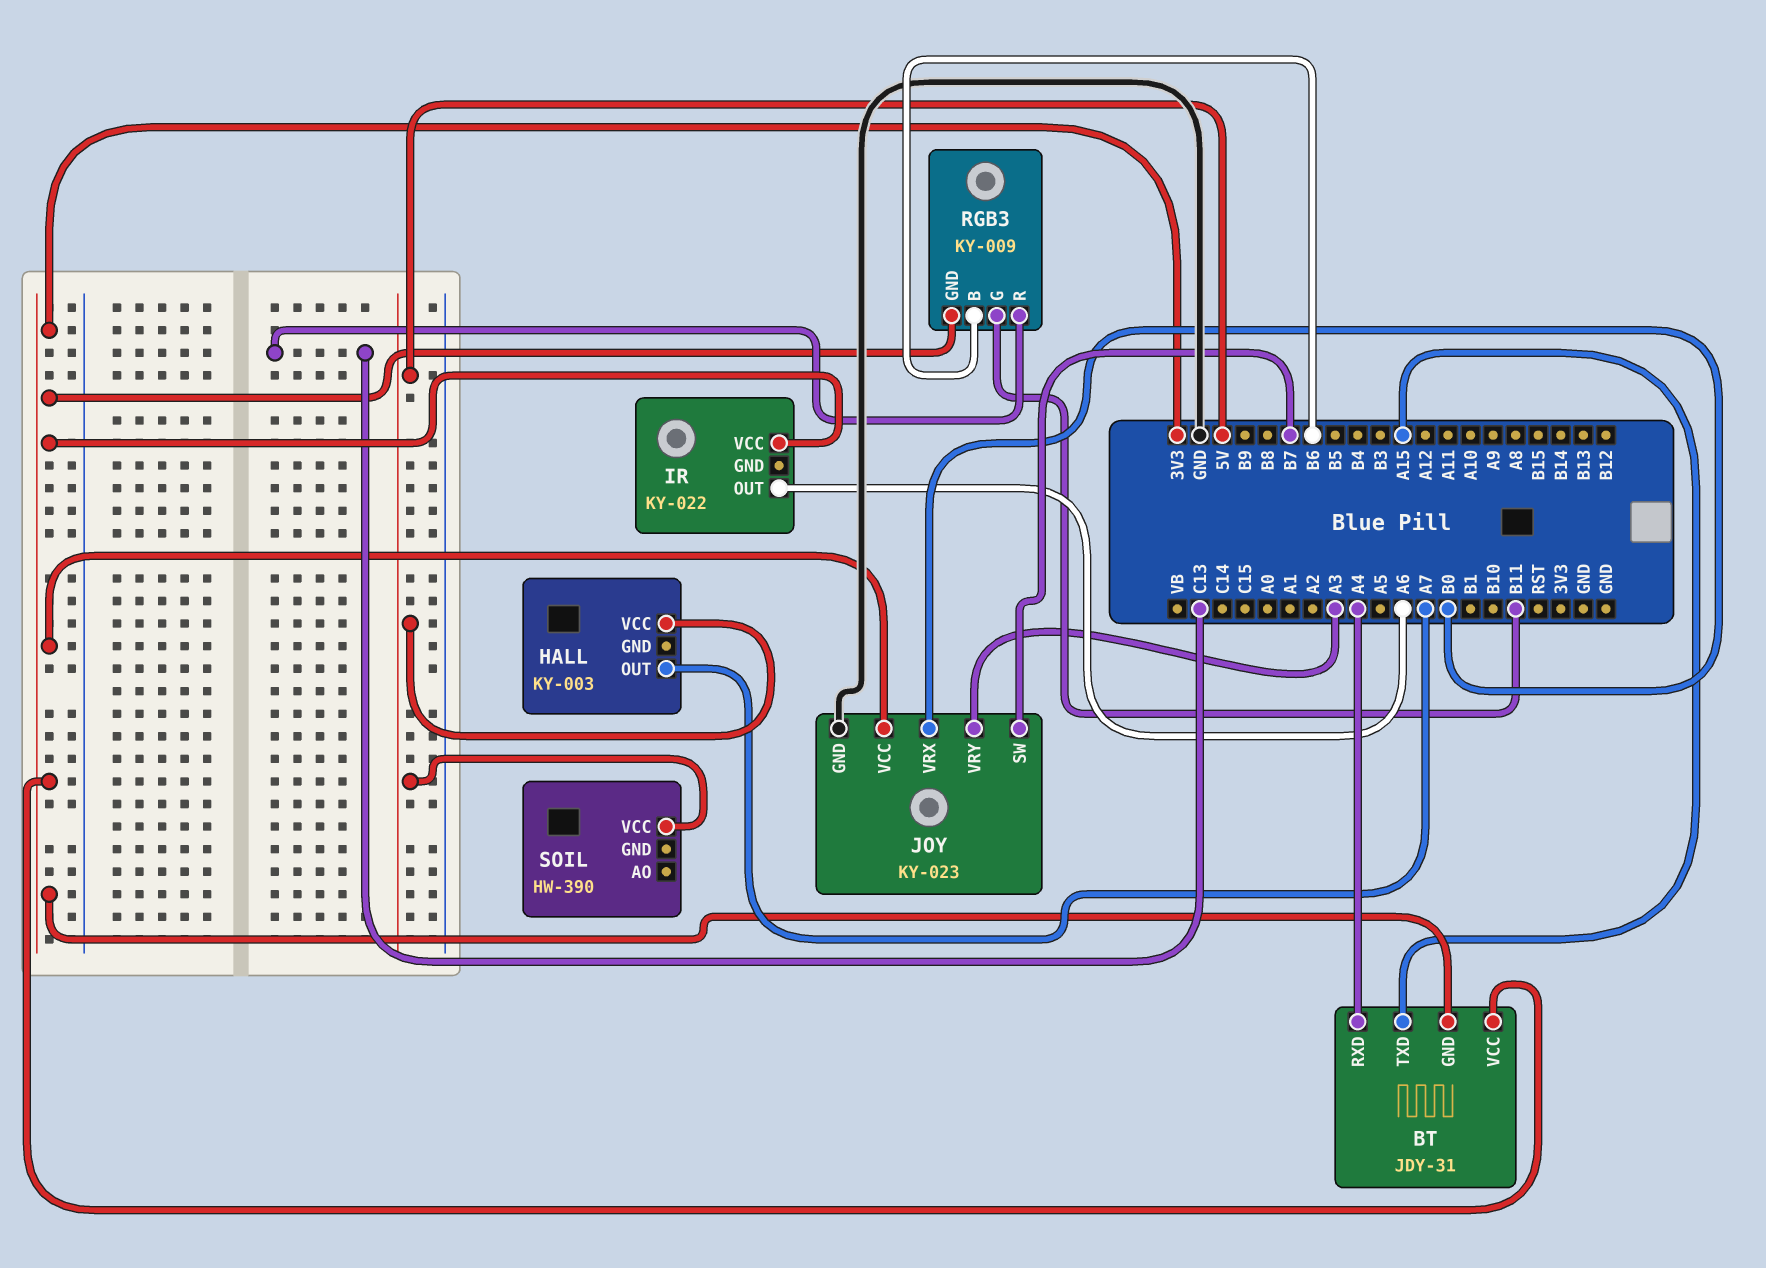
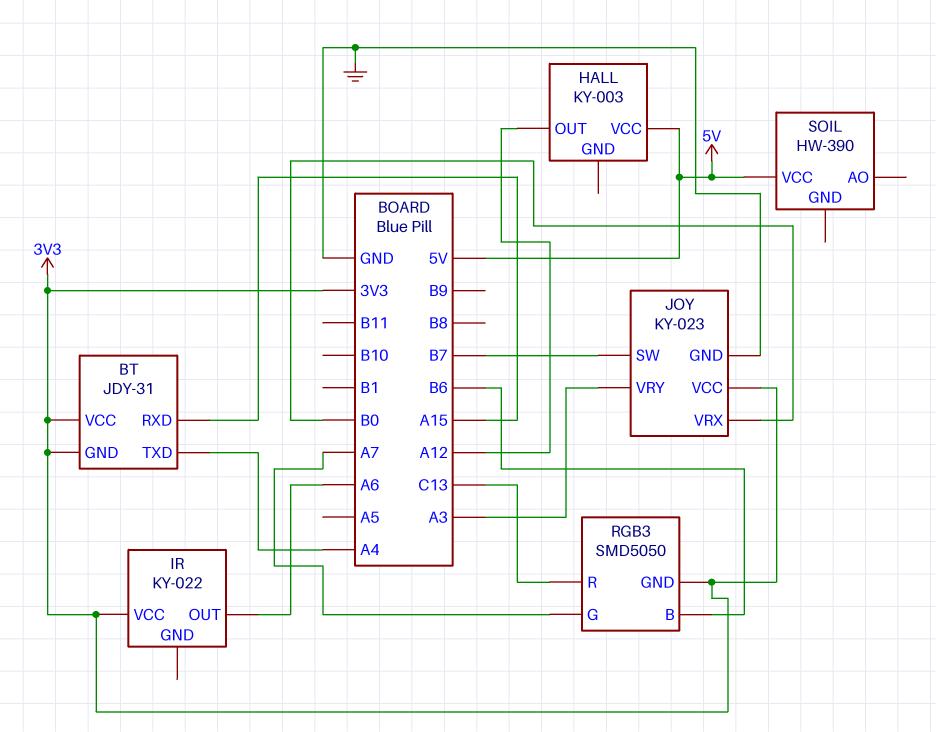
BT pin RXD: A4 -> A15
BT pin TXD: A15 -> A4
HALL pin OUT: A7 -> A12
RGB3: KY-009 -> SMD5050
RGB3 pin G: B11 -> A7

